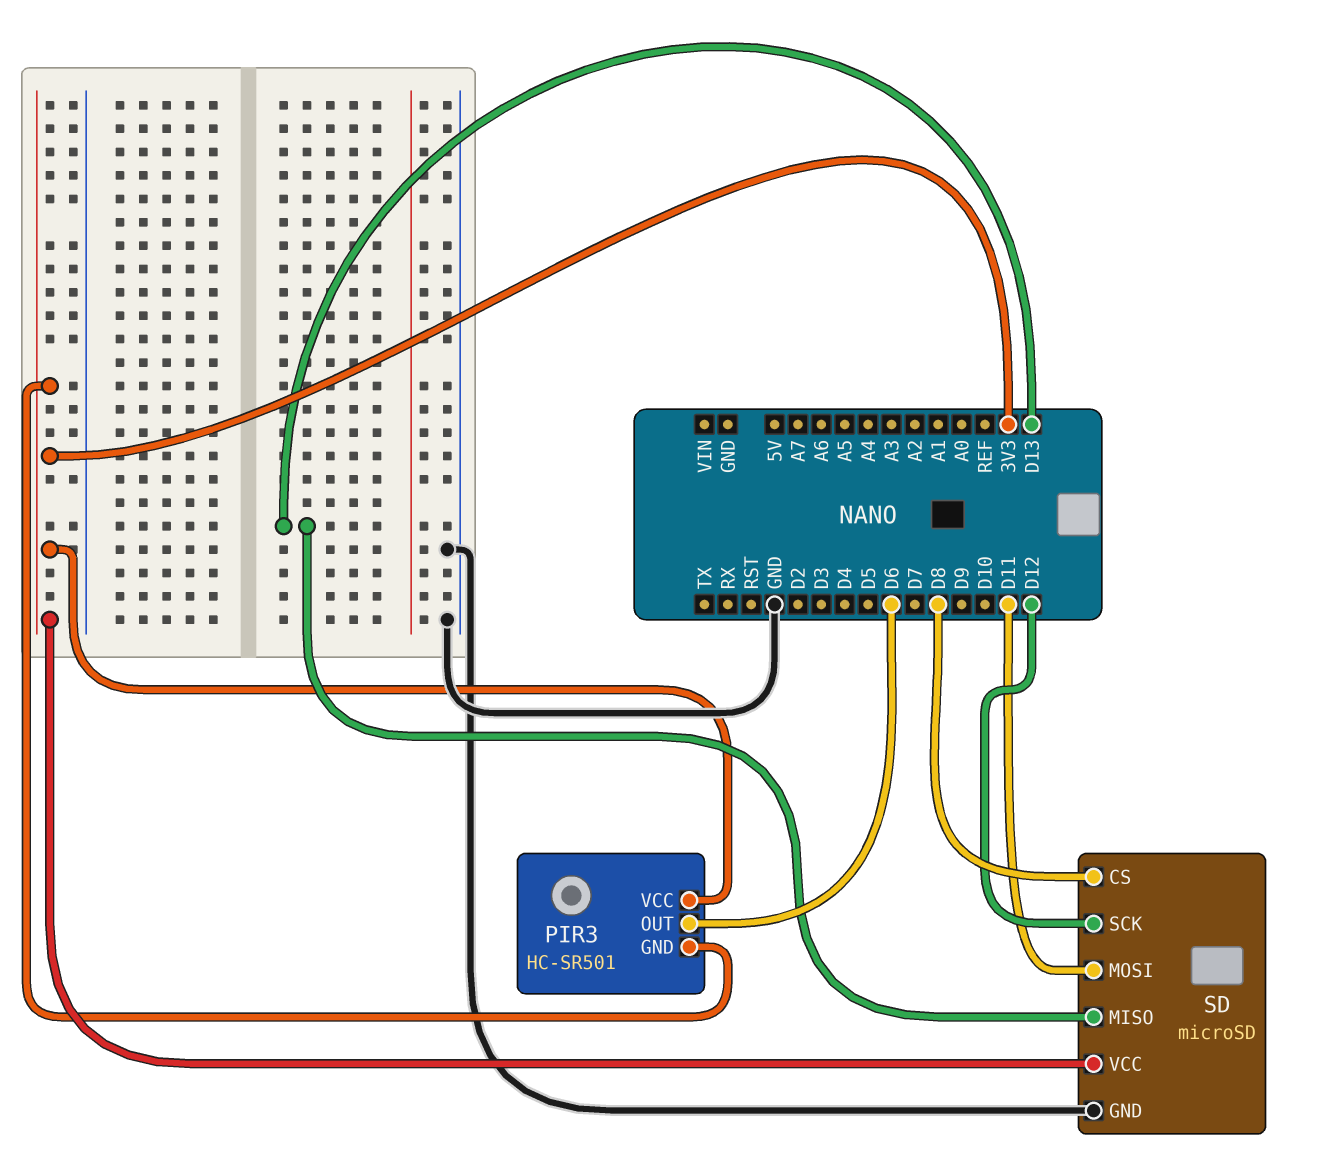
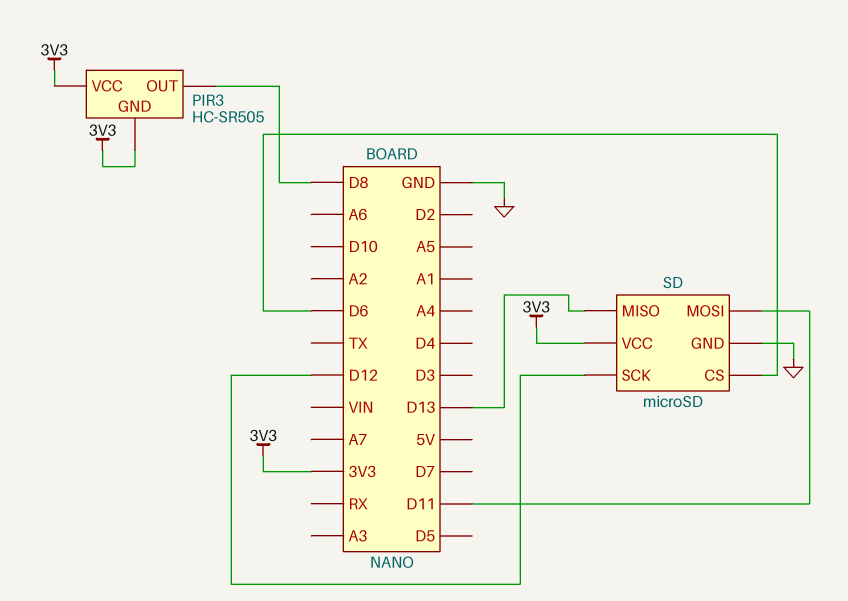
PIR3: HC-SR501 -> HC-SR505
PIR3 pin OUT: D6 -> D8
SD pin CS: D8 -> D6

